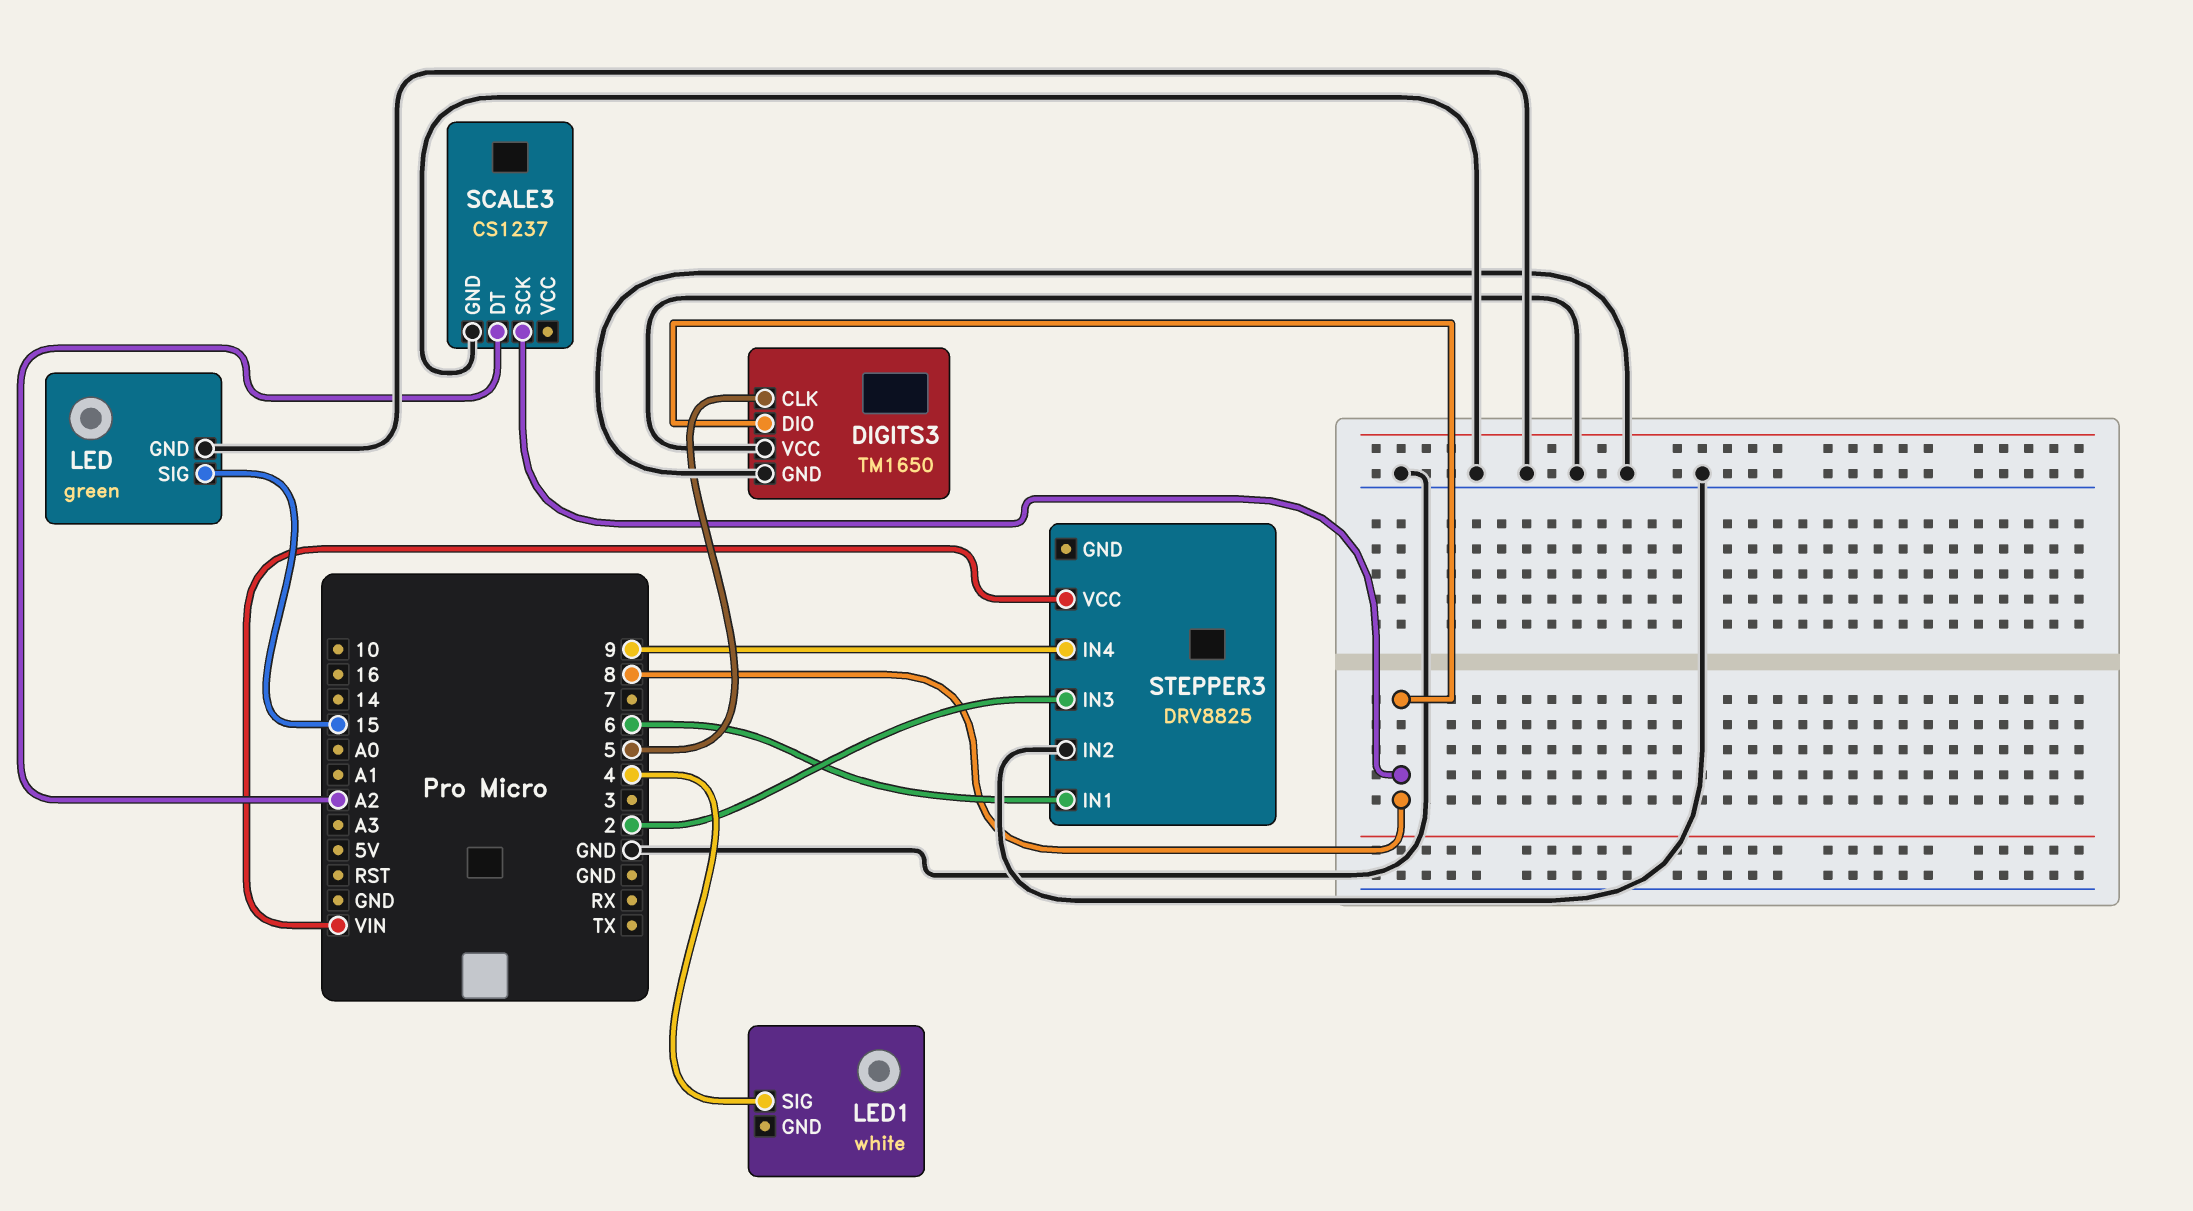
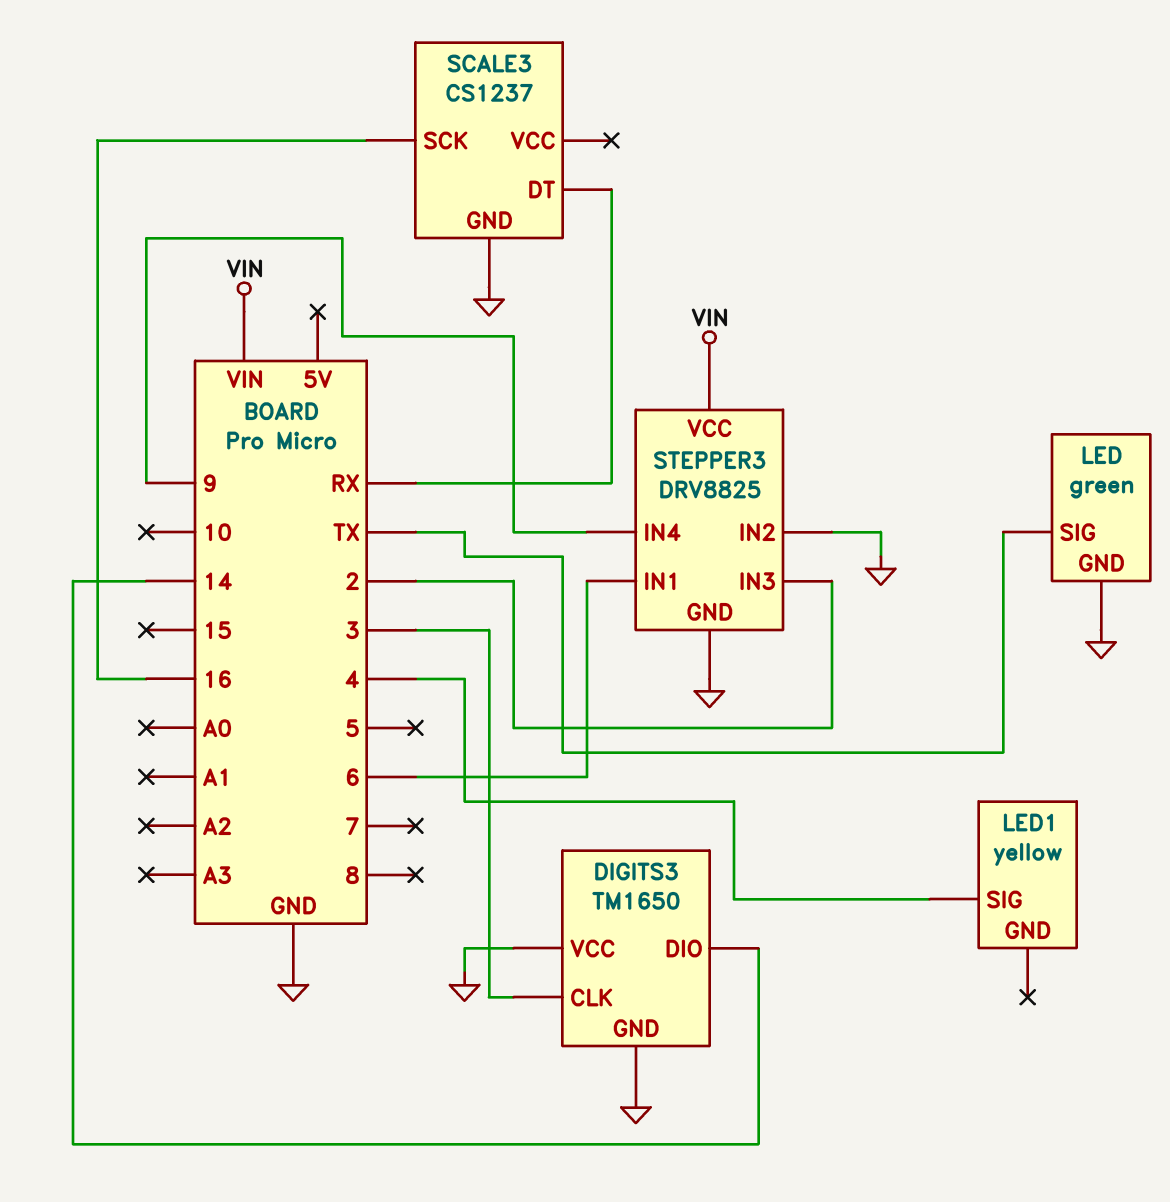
DIGITS3 pin CLK: 5 -> 3
DIGITS3 pin DIO: 8 -> 14
LED pin SIG: 15 -> TX
LED1: white -> yellow
SCALE3 pin DT: A2 -> RX
SCALE3 pin SCK: 8 -> 16
STEPPER3 pin GND: none -> GND

